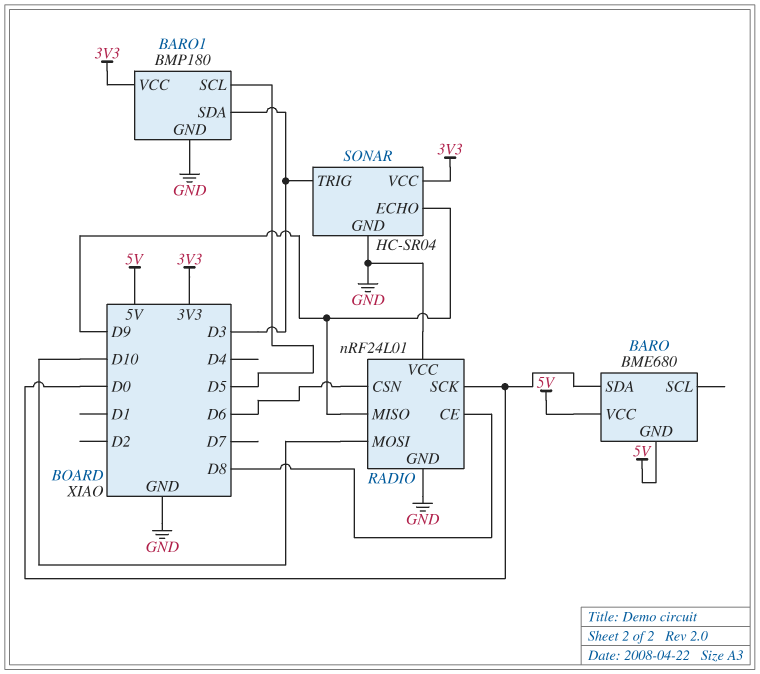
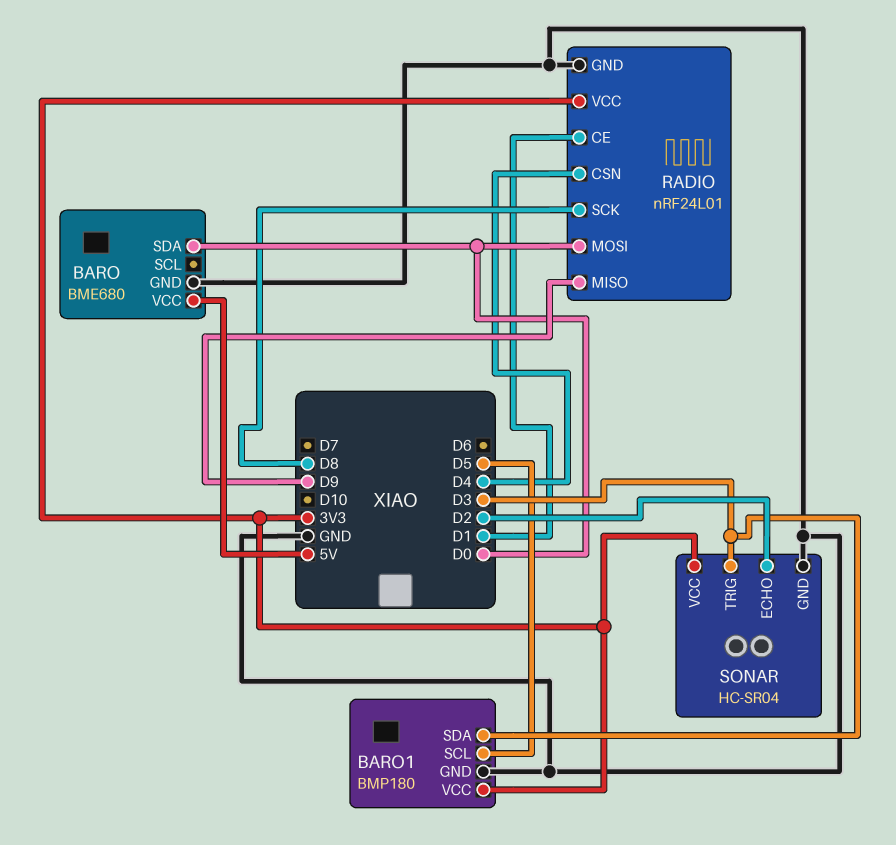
BARO pin GND: 5V -> GND
RADIO pin CE: D8 -> D1
RADIO pin CSN: D6 -> D4
RADIO pin MOSI: D10 -> D0
RADIO pin SCK: D0 -> D8
RADIO pin VCC: GND -> 3V3
SONAR pin ECHO: D9 -> D2

